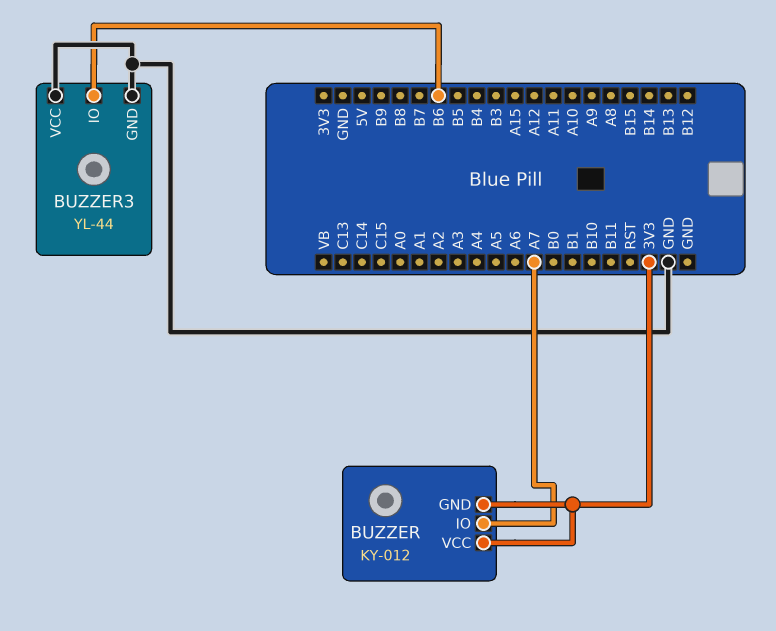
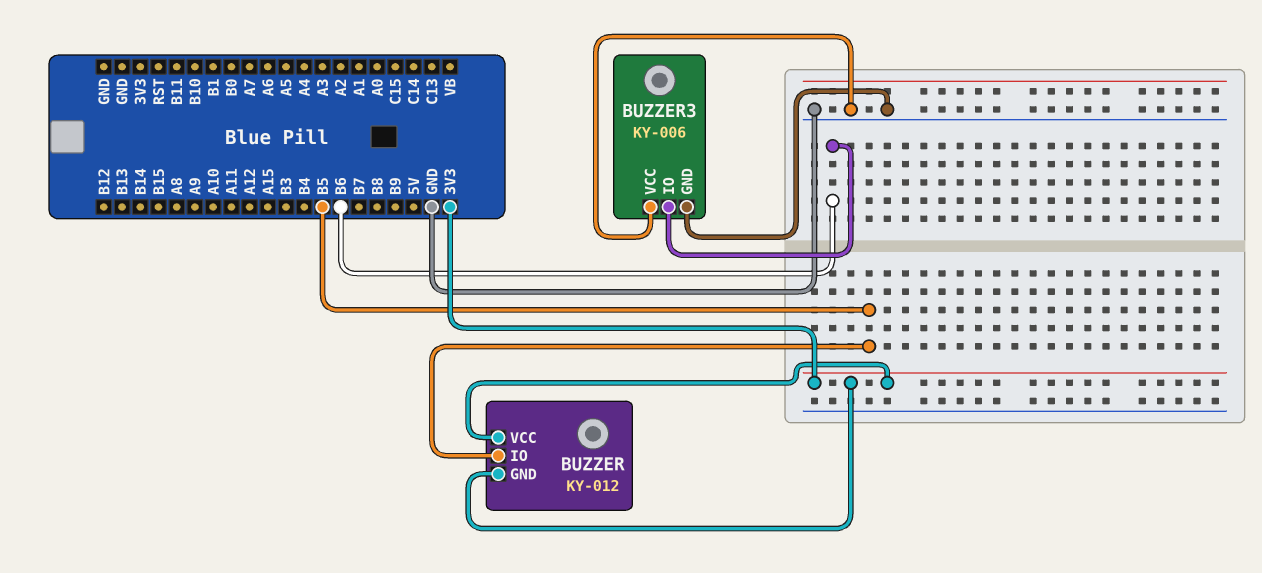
BUZZER pin IO: A7 -> B5
BUZZER3: YL-44 -> KY-006

